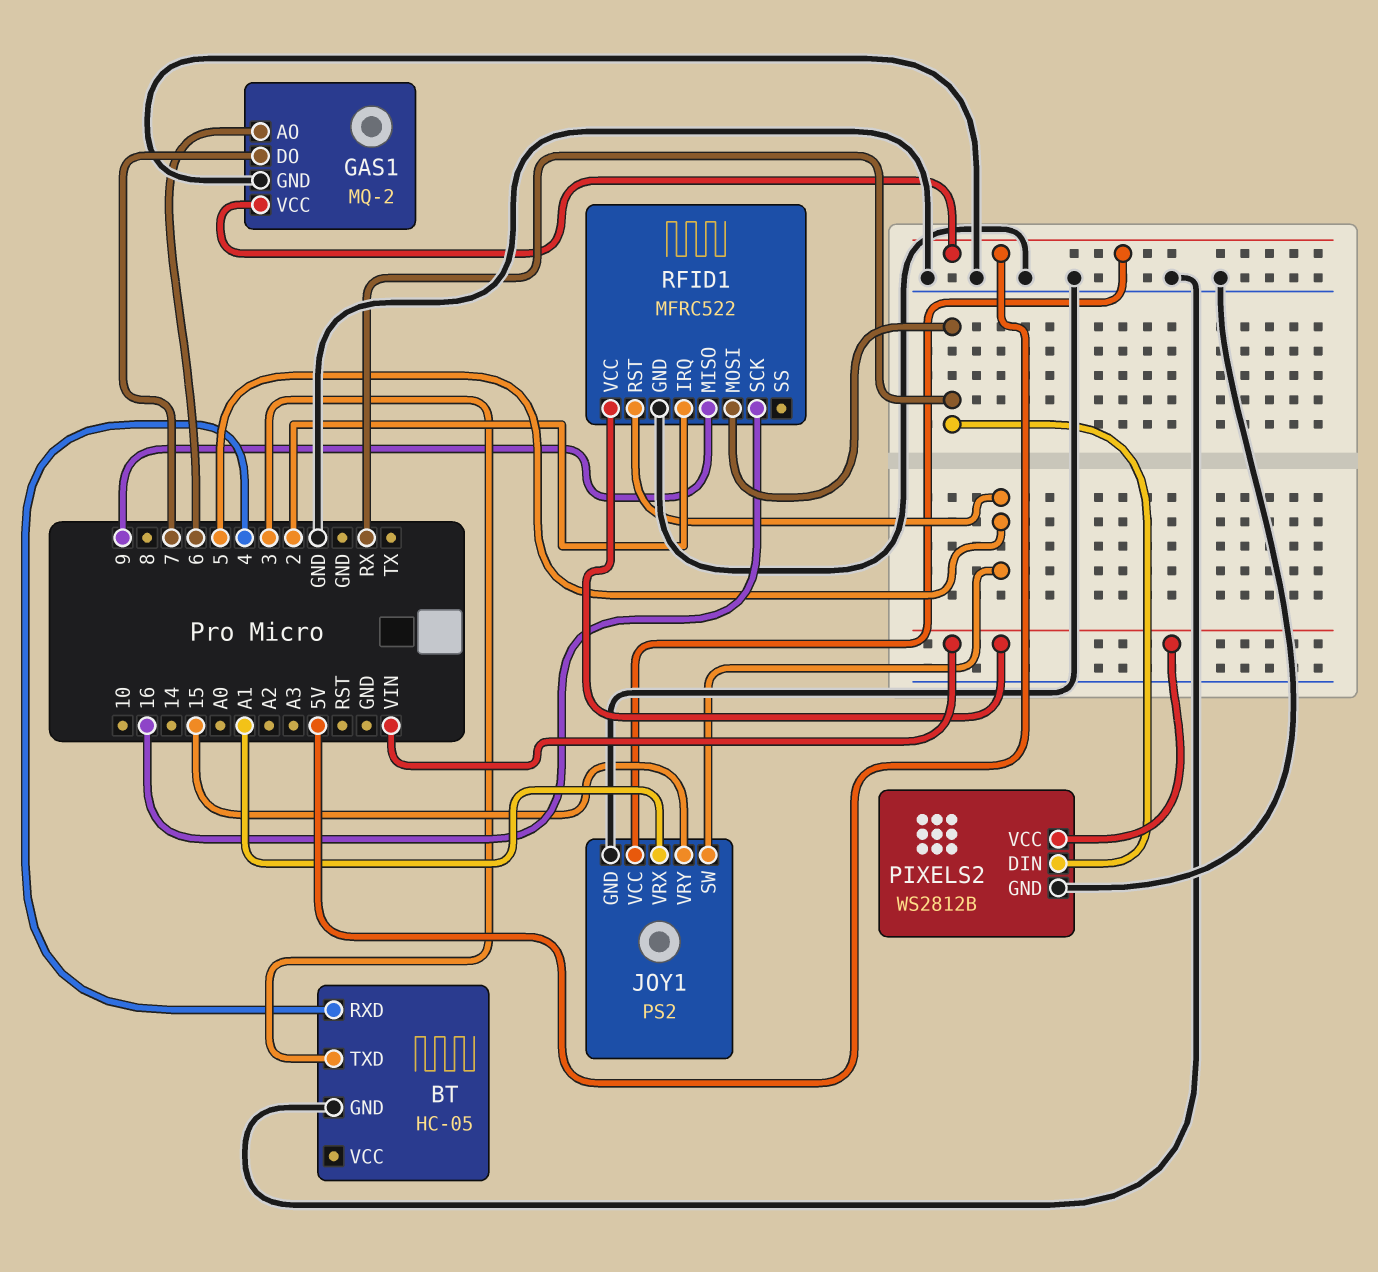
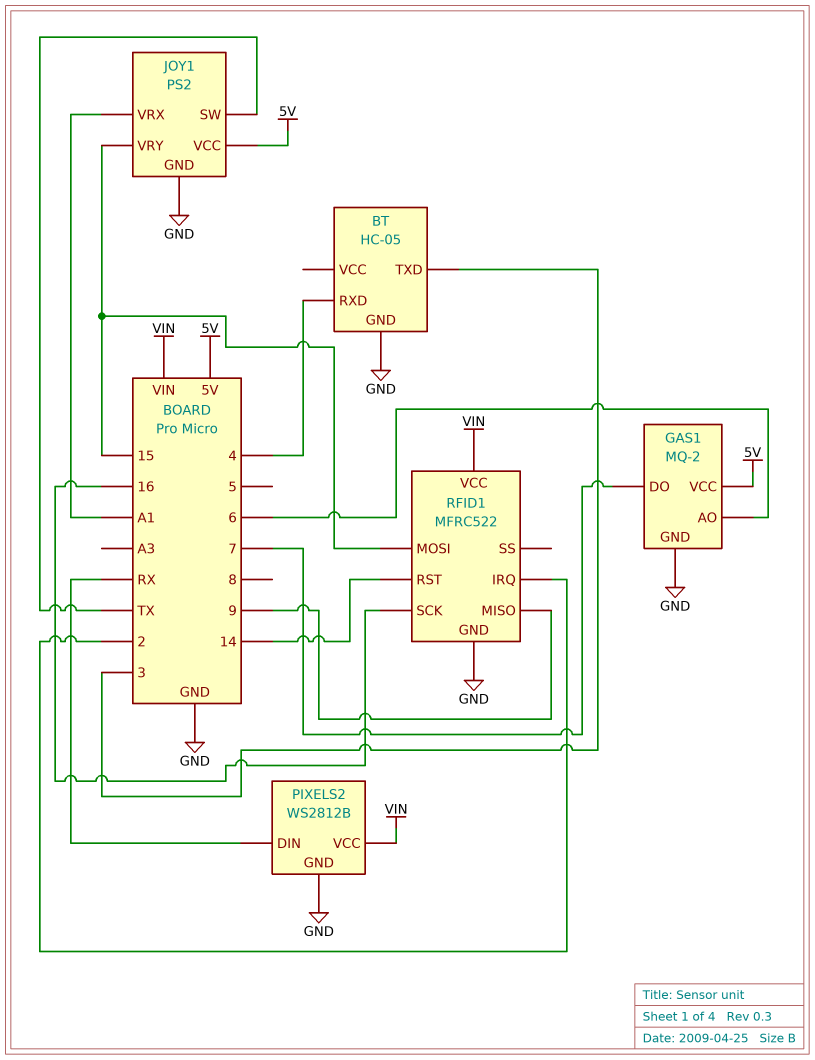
JOY1 pin SW: 5 -> TX
RFID1 pin MOSI: RX -> 15
RFID1 pin RST: 5 -> 14

